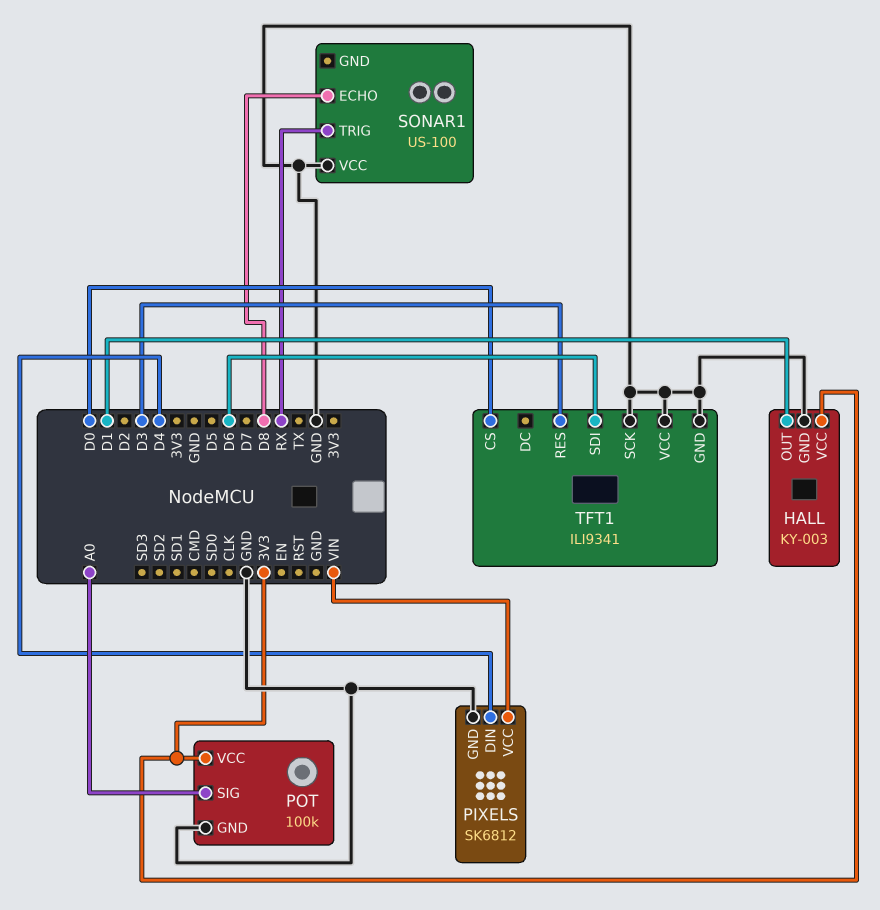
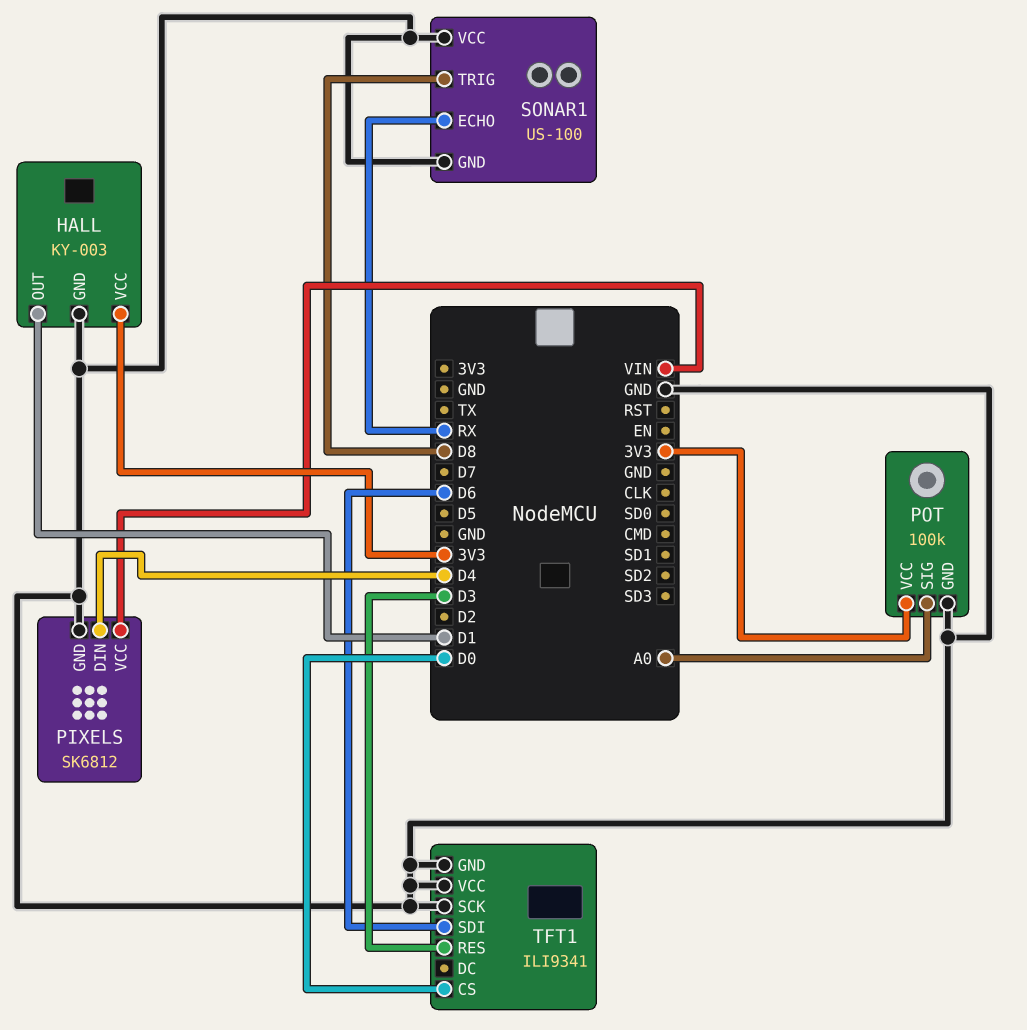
SONAR1 pin ECHO: D8 -> RX
SONAR1 pin GND: none -> GND
SONAR1 pin TRIG: RX -> D8

